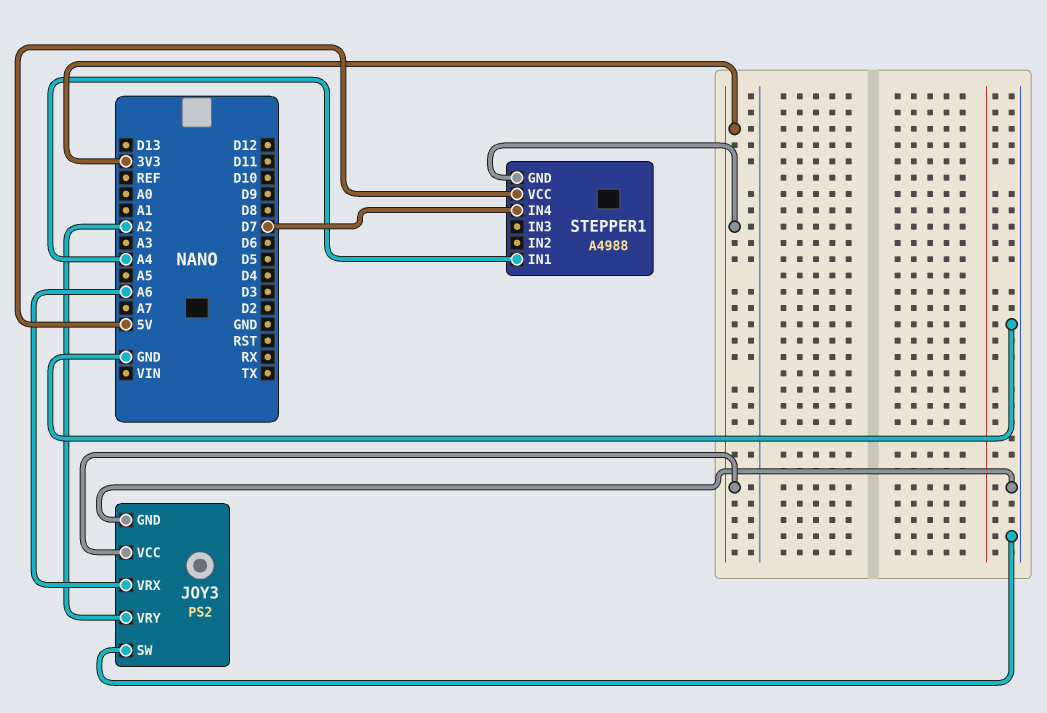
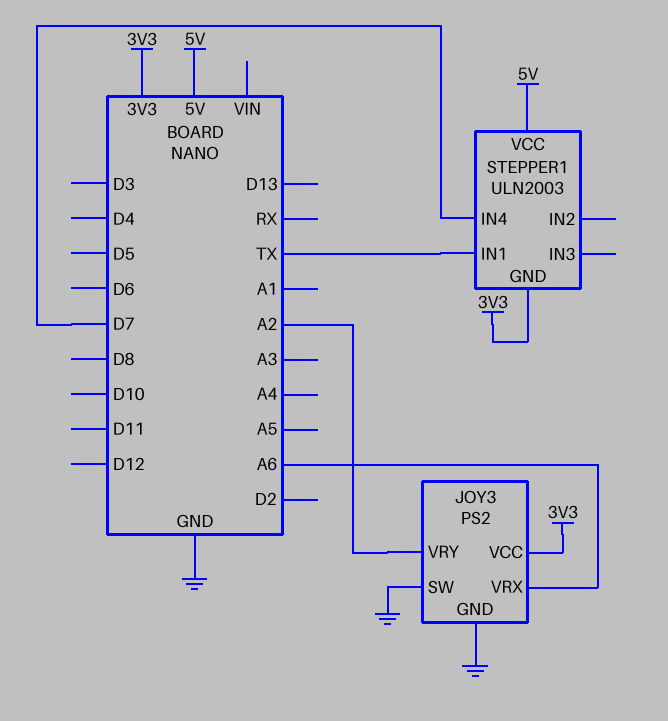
STEPPER1: A4988 -> ULN2003
STEPPER1 pin IN1: A4 -> TX

